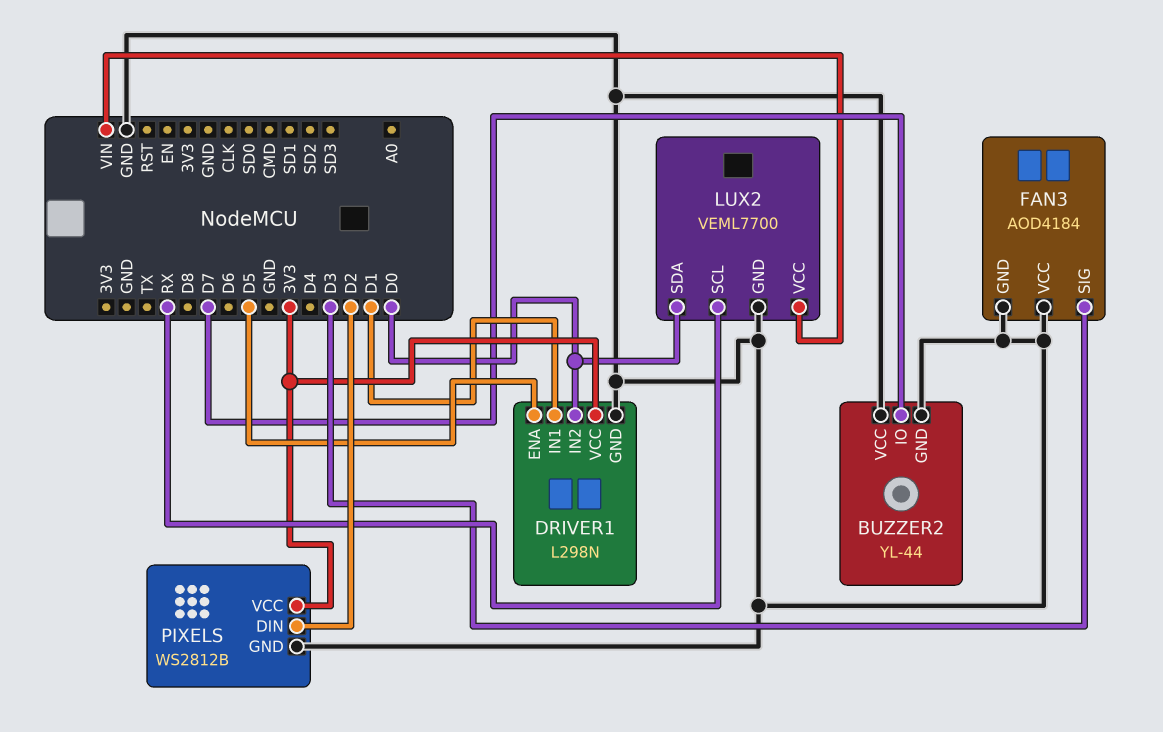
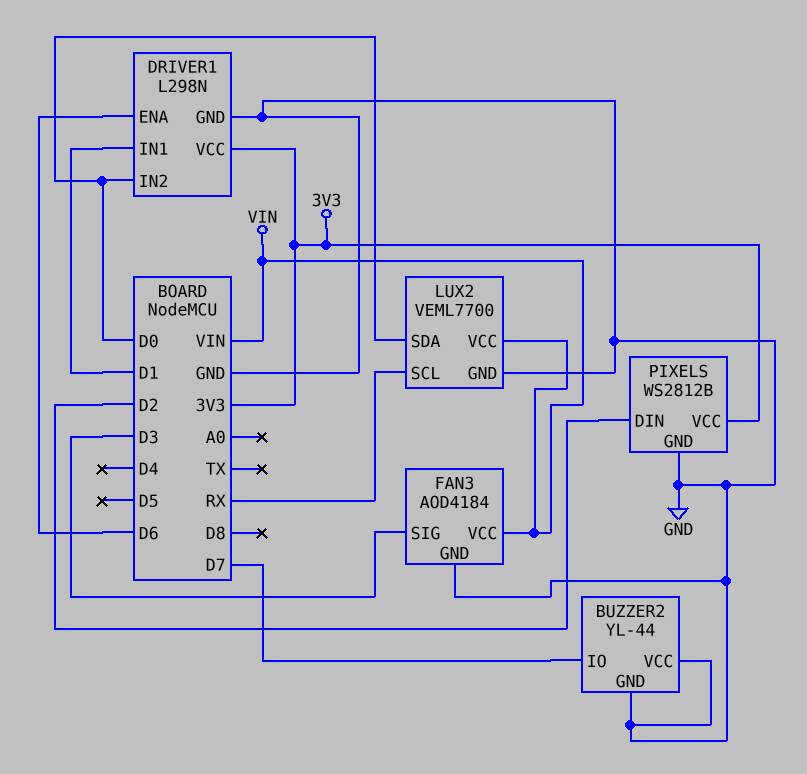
DRIVER1 pin ENA: D5 -> D6
FAN3 pin VCC: GND -> VIN

